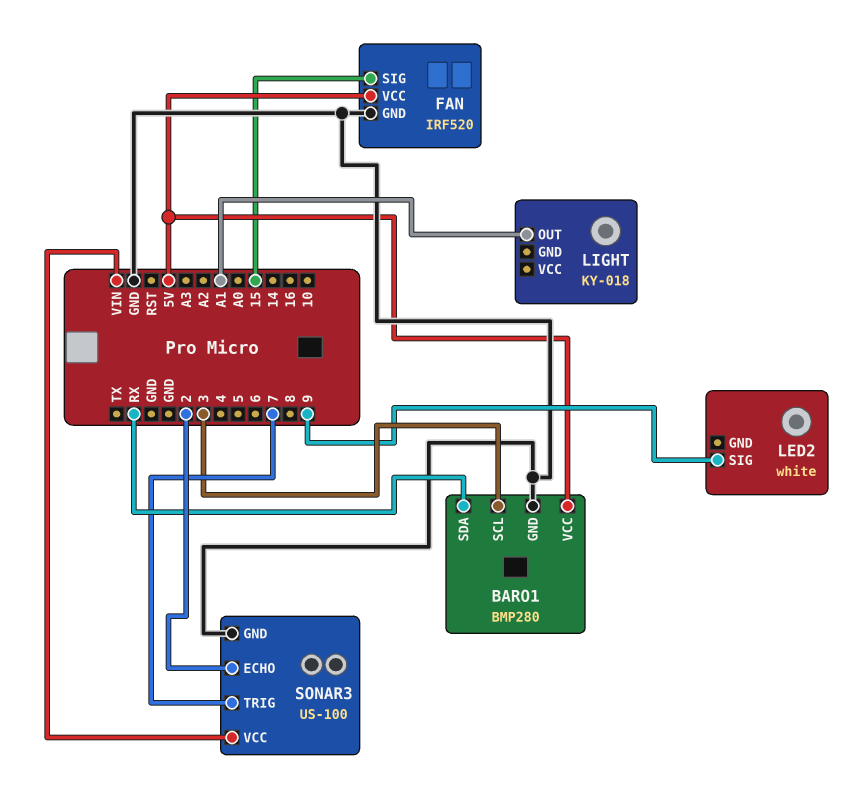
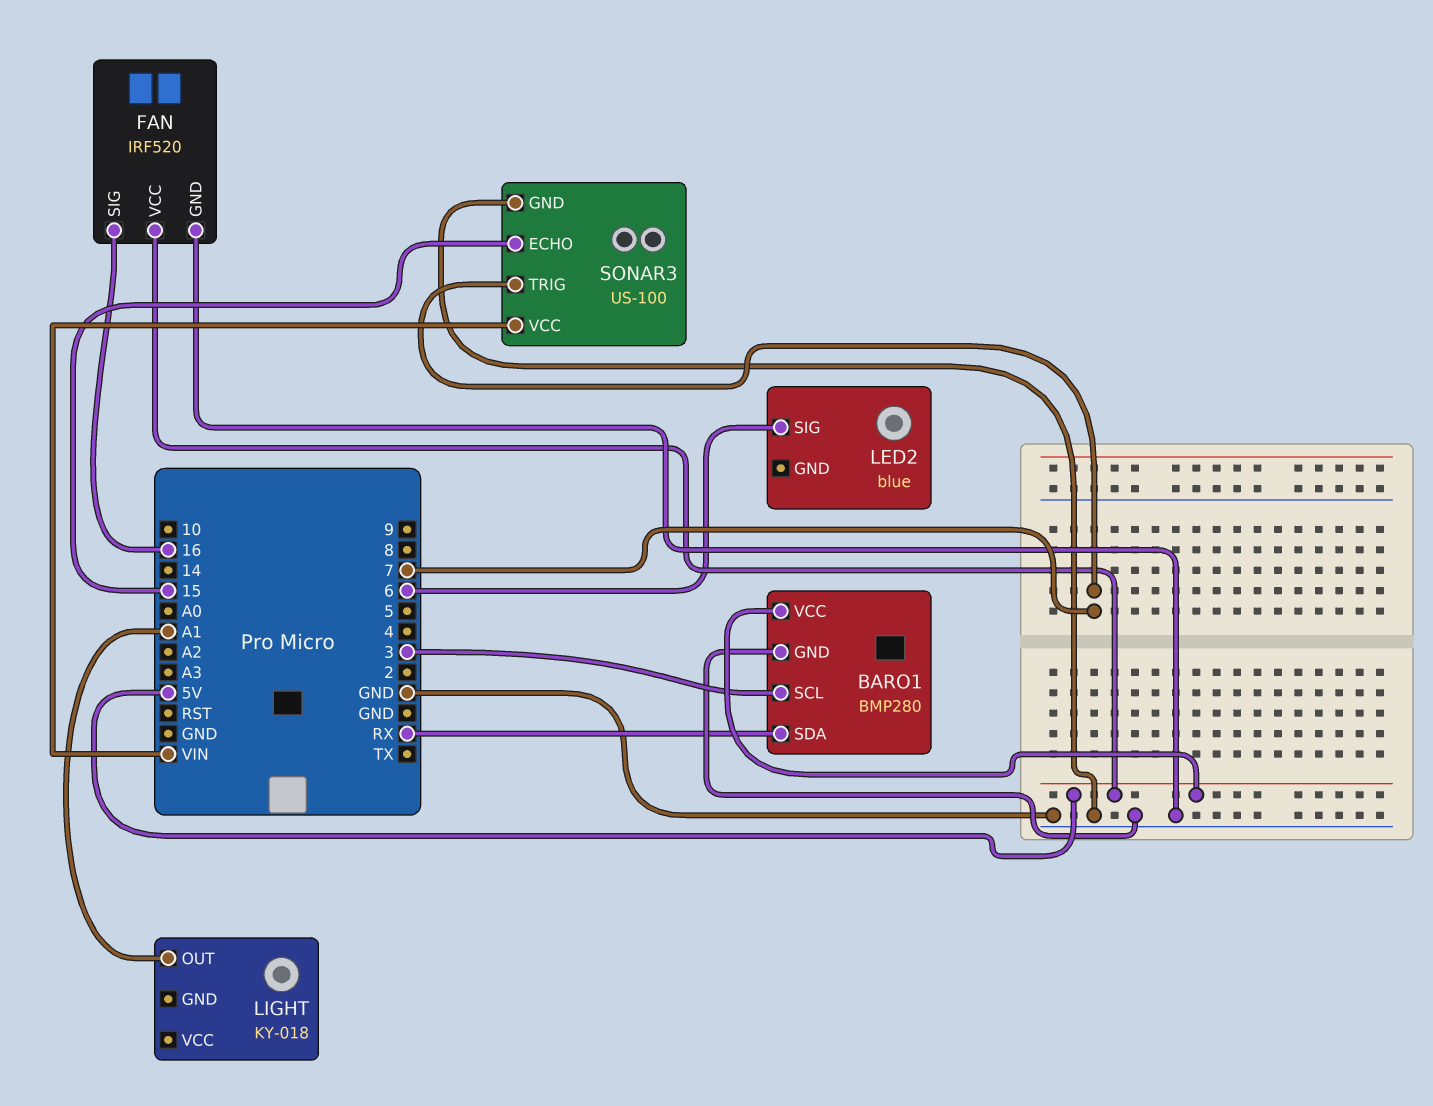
FAN pin SIG: 15 -> 16
LED2: white -> blue
LED2 pin SIG: 9 -> 6
SONAR3 pin ECHO: 2 -> 15

